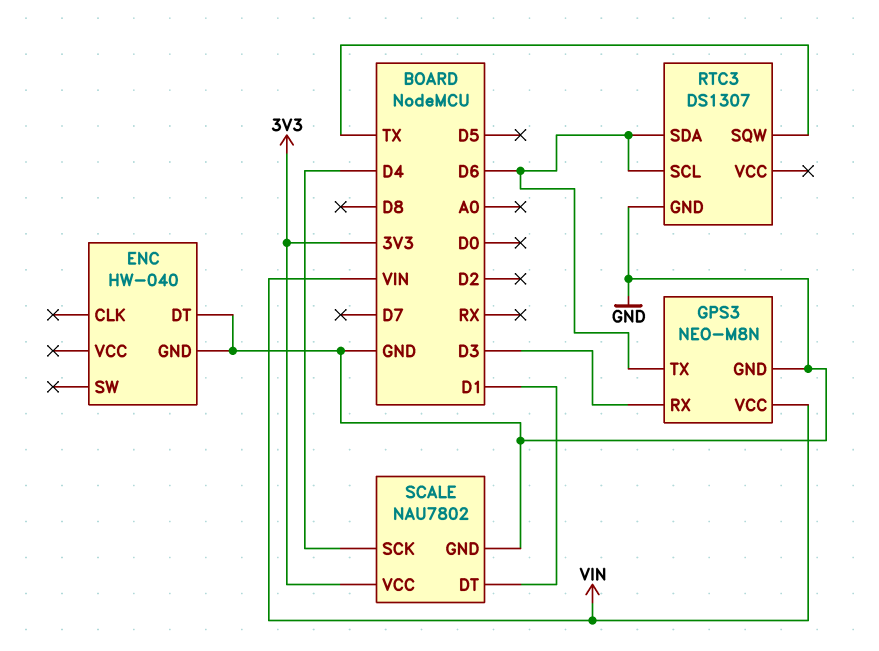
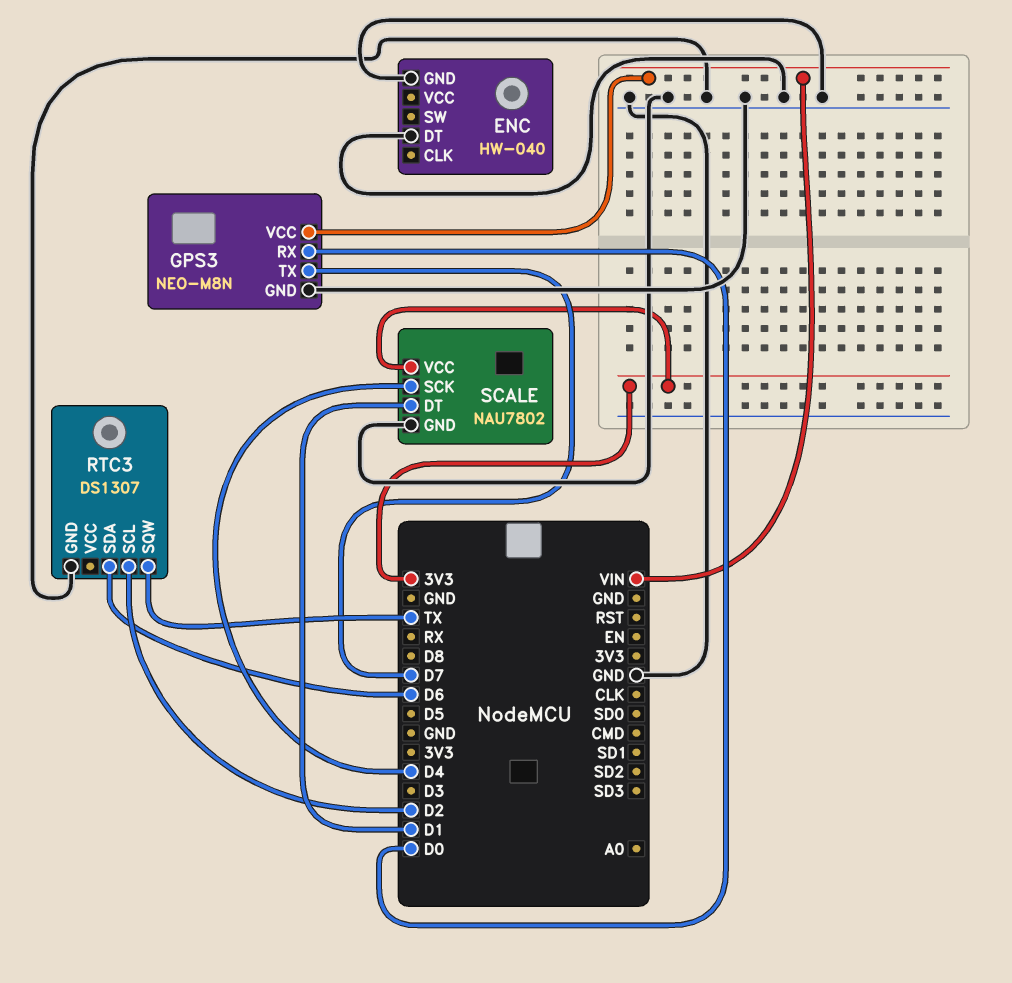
GPS3 pin RX: D3 -> D0
GPS3 pin TX: D6 -> D7
RTC3 pin SCL: D6 -> D2

